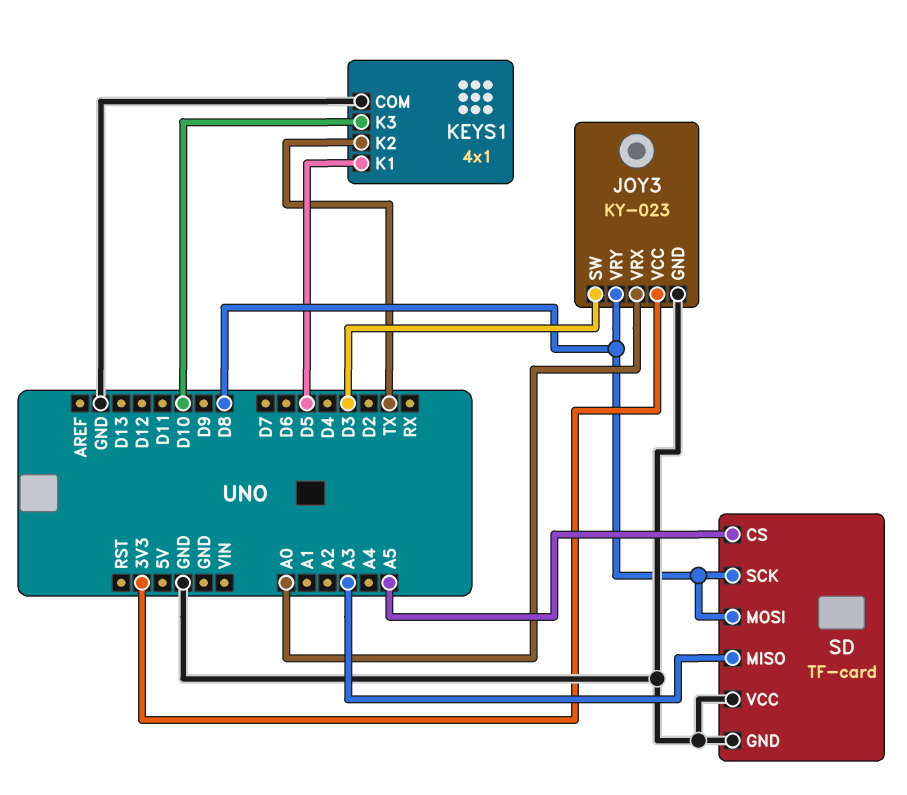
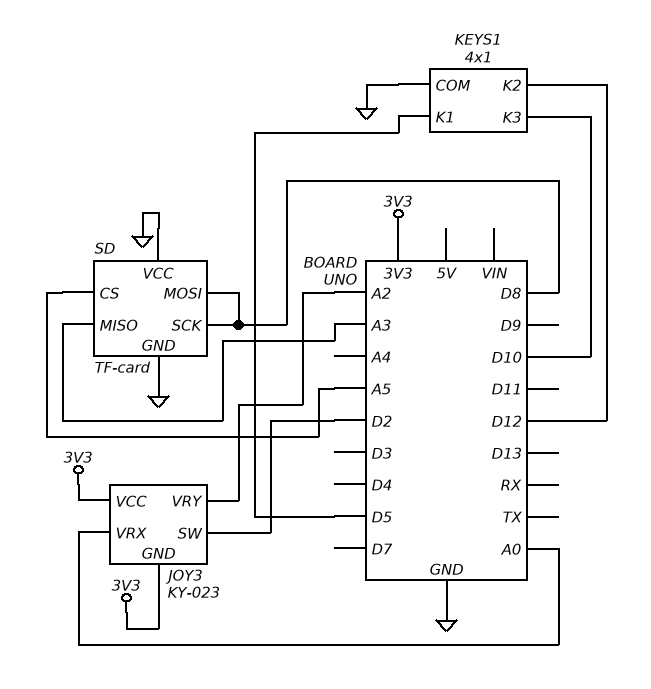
JOY3 pin GND: GND -> 3V3
JOY3 pin SW: D3 -> D2
JOY3 pin VRY: D8 -> A2
KEYS1 pin K2: TX -> D12

